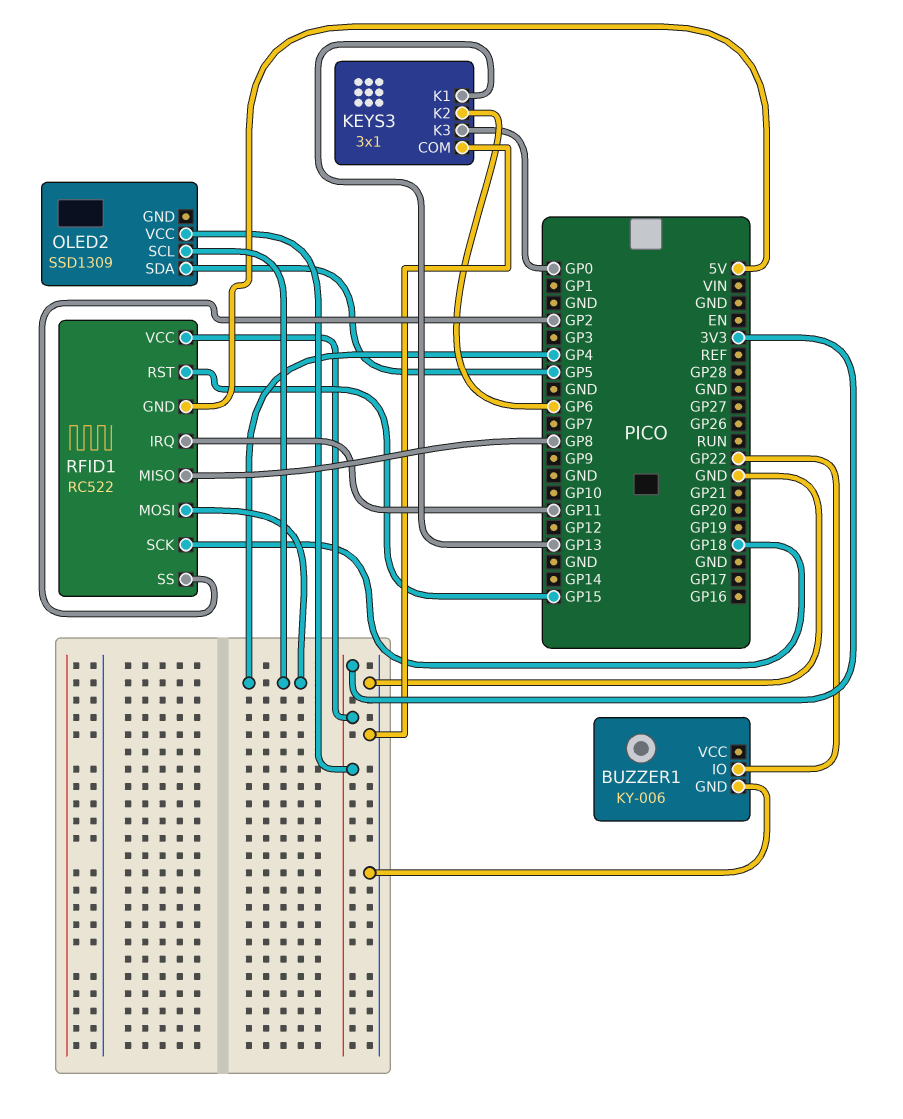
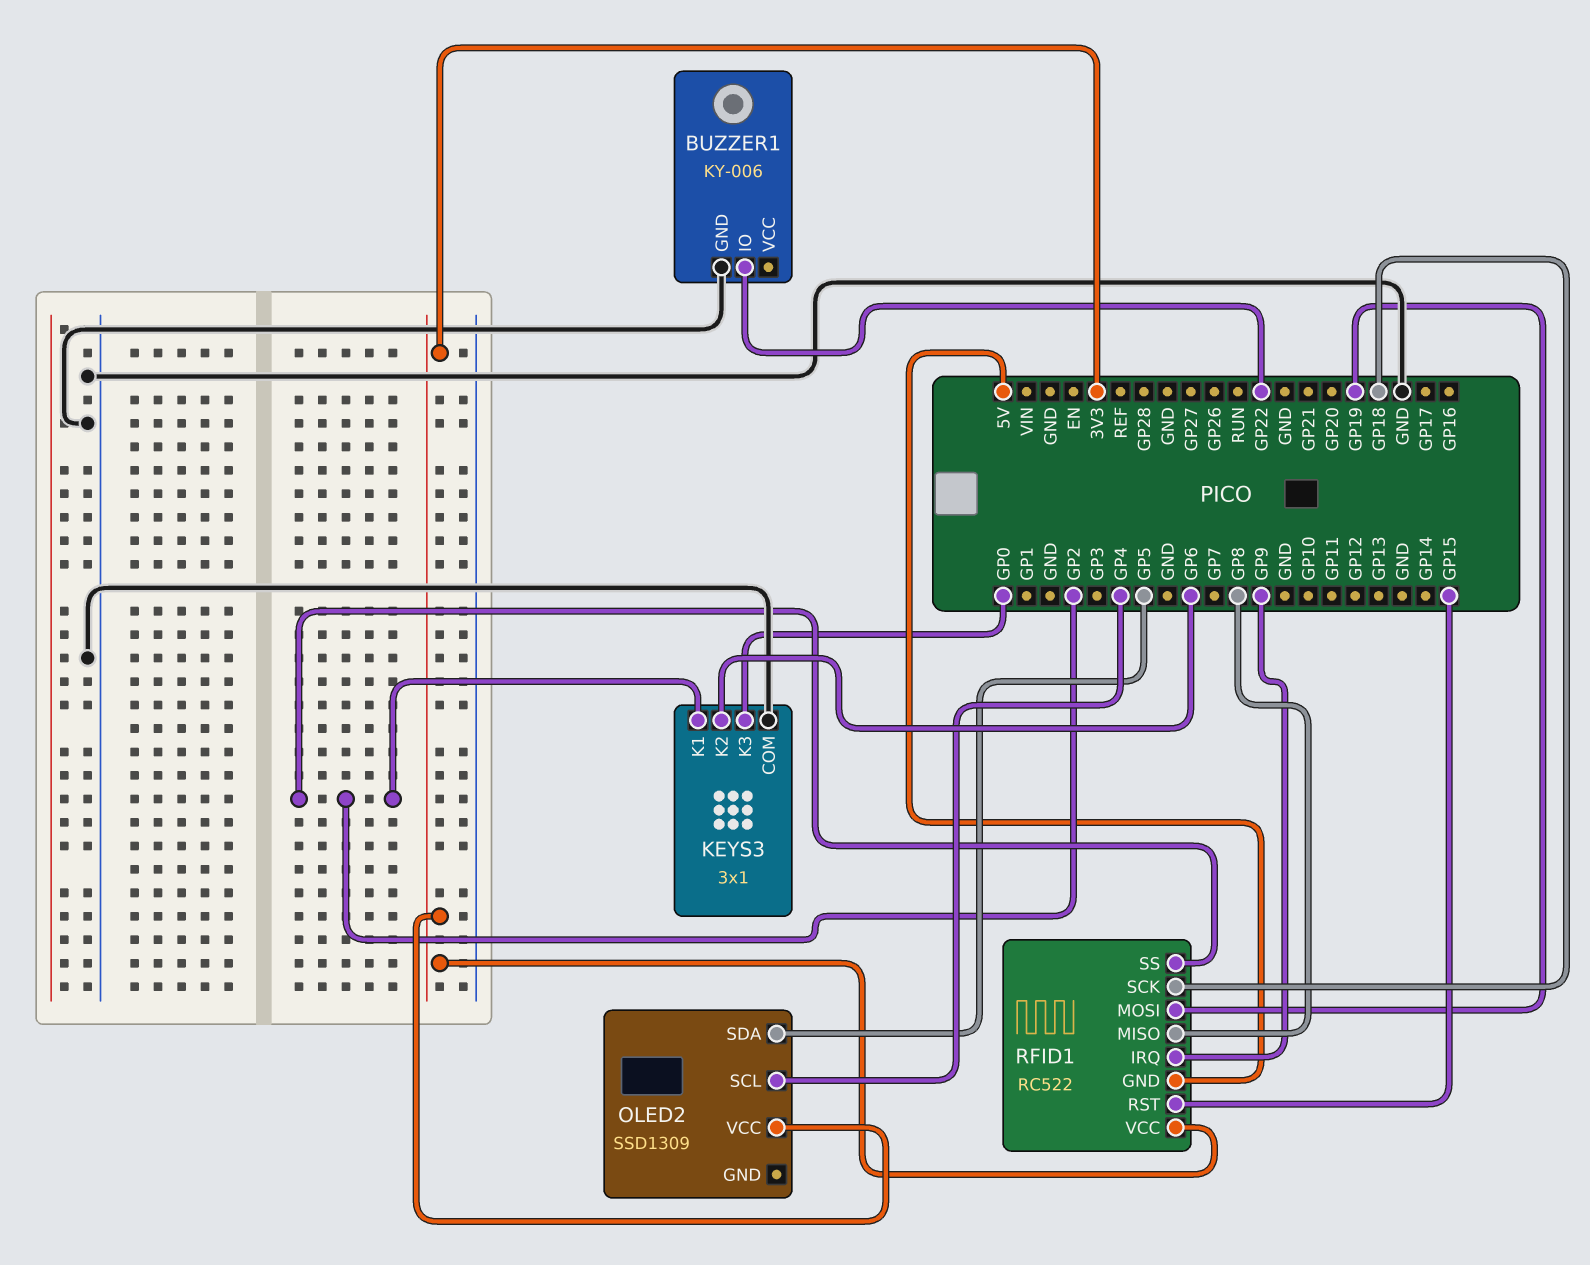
KEYS3 pin K1: GP13 -> GP2
RFID1 pin IRQ: GP11 -> GP9
RFID1 pin MOSI: GP4 -> GP19

